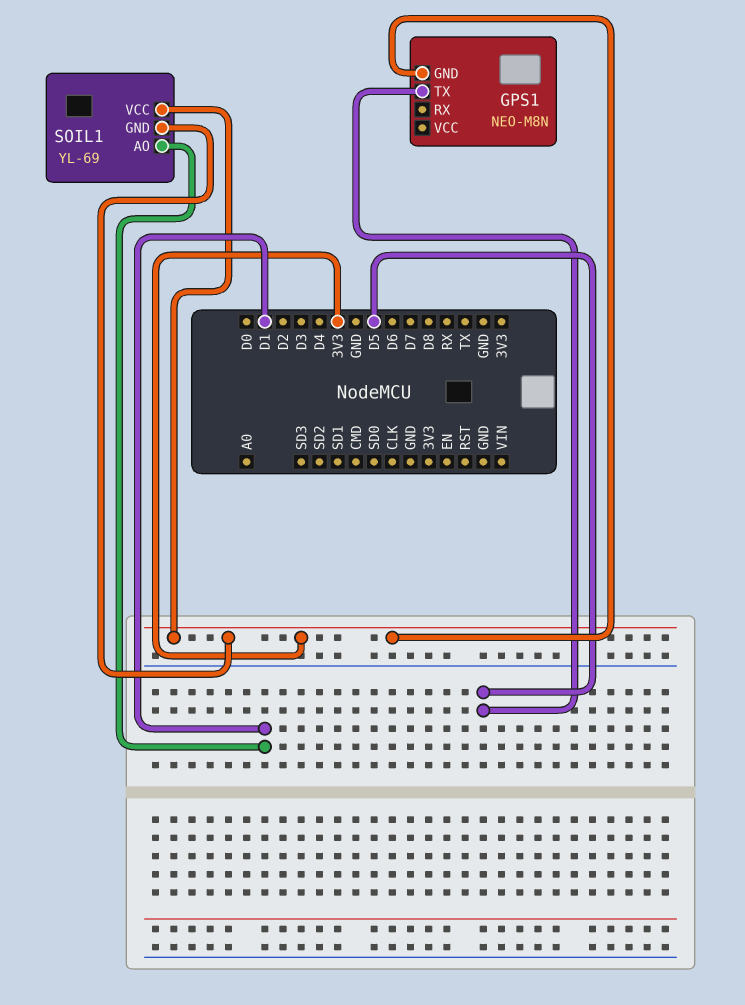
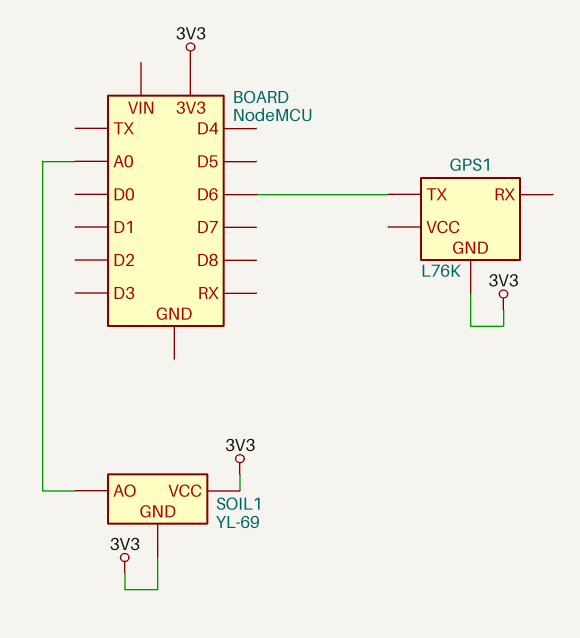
GPS1: NEO-M8N -> L76K
GPS1 pin TX: D5 -> D6
SOIL1 pin AO: D1 -> A0

